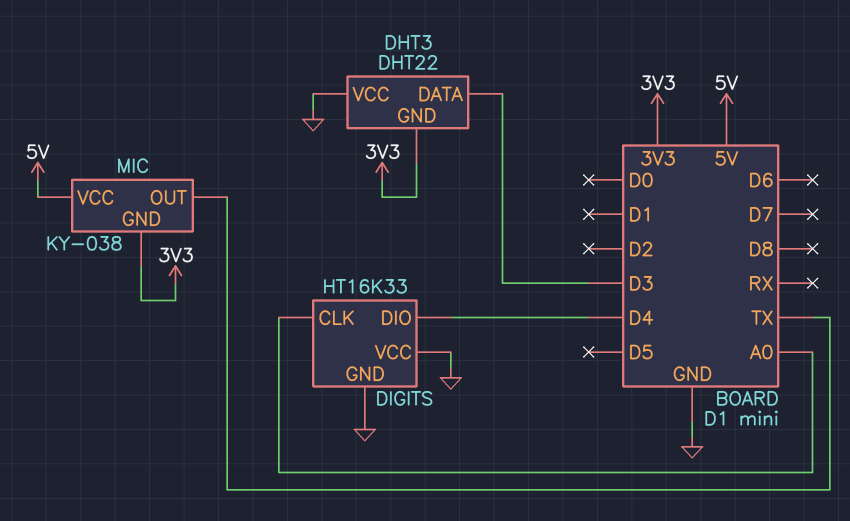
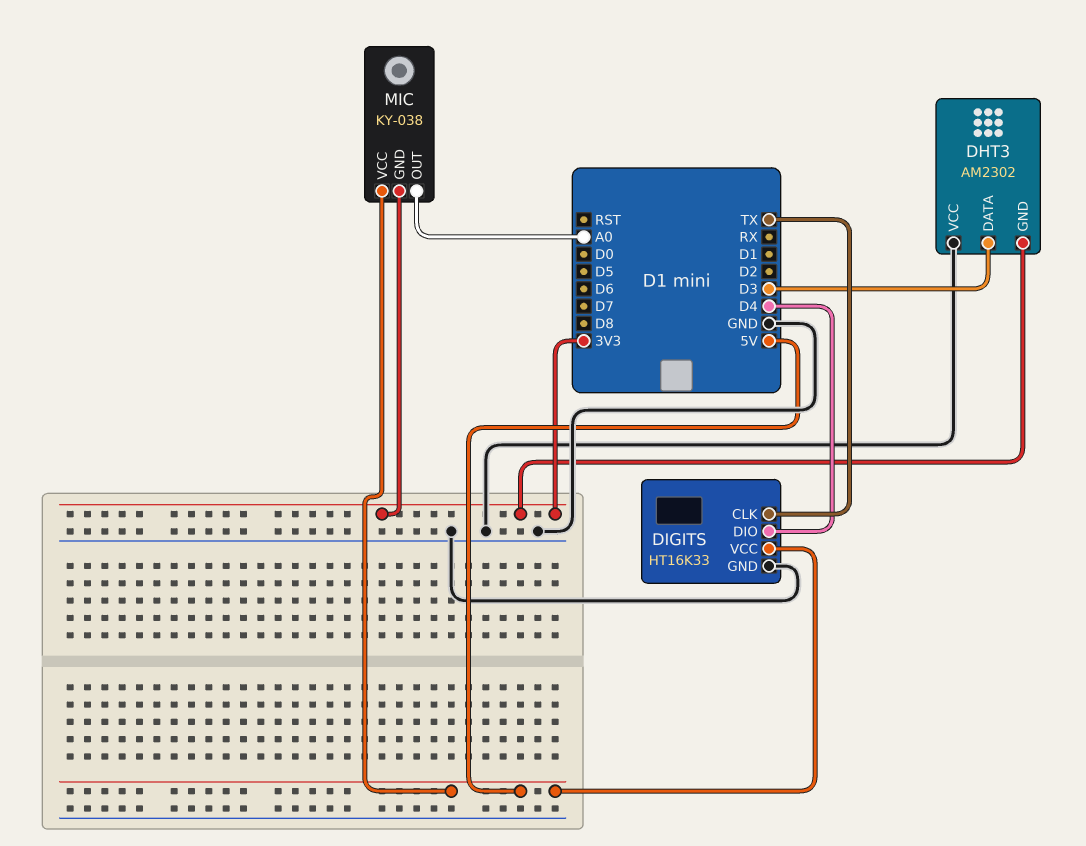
DHT3: DHT22 -> AM2302
DIGITS pin CLK: A0 -> TX
DIGITS pin VCC: GND -> 5V
MIC pin OUT: TX -> A0

